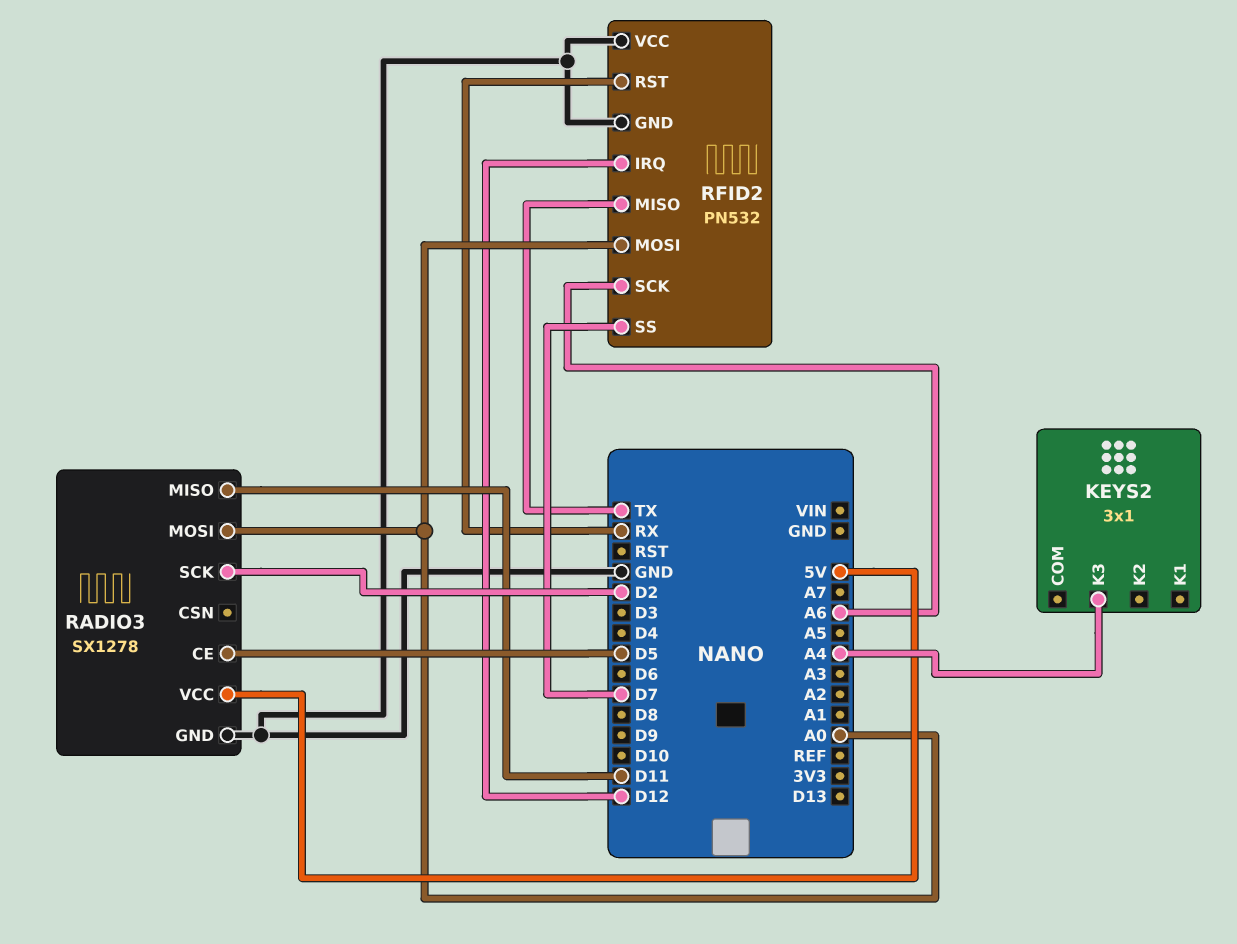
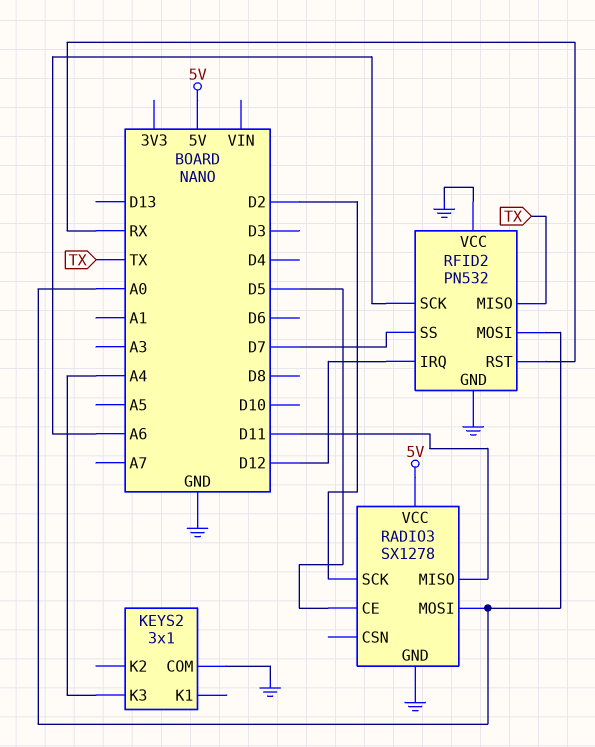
KEYS2 pin COM: none -> GND

